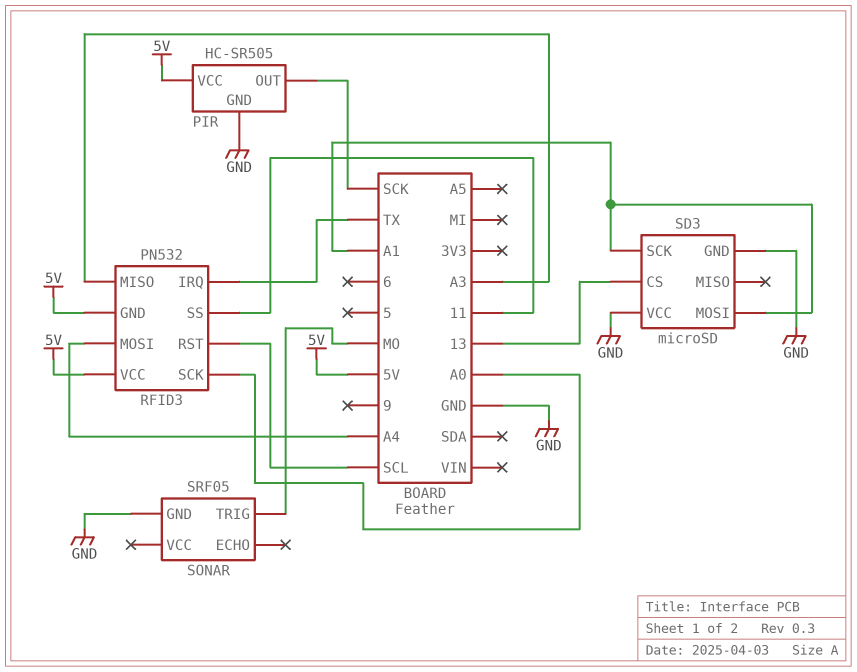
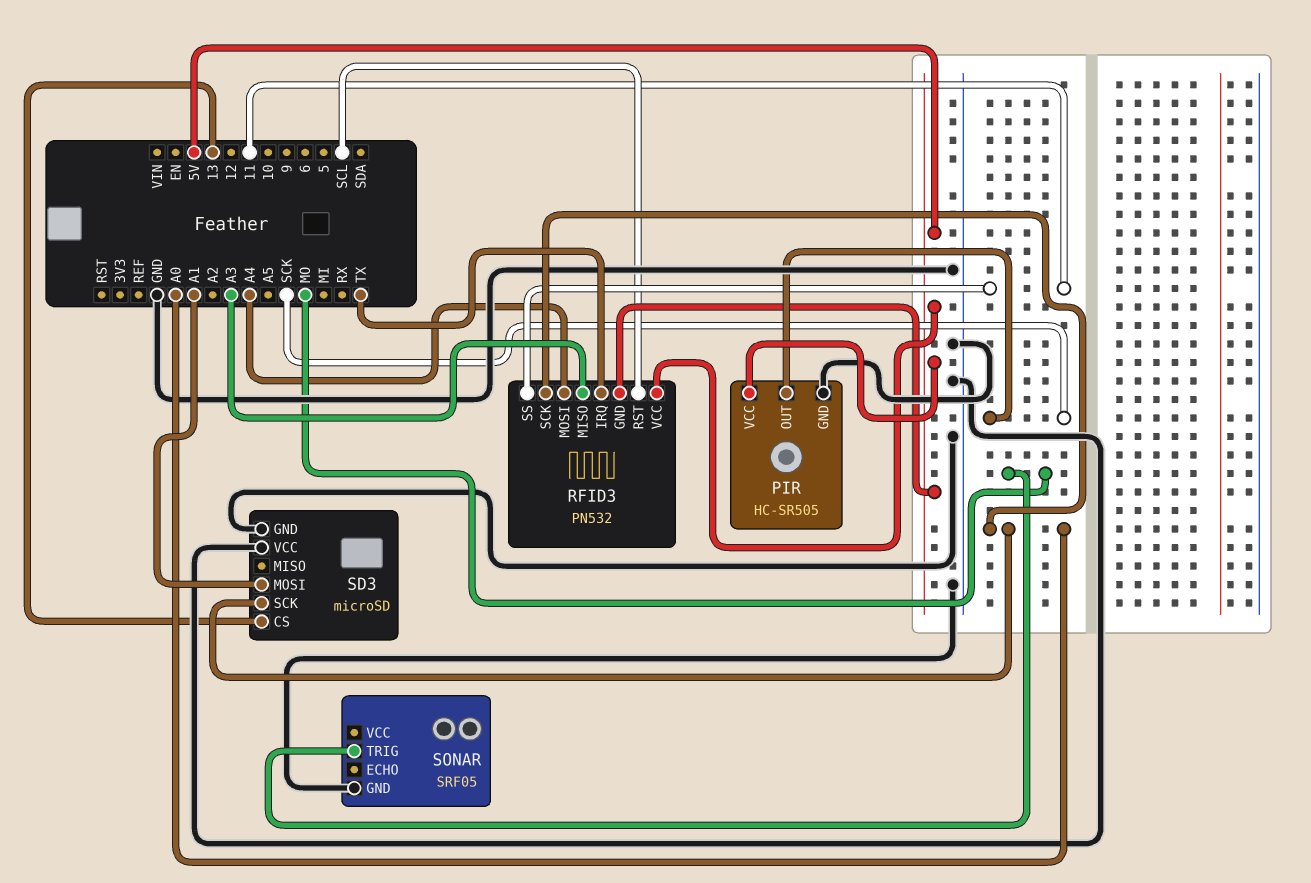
SD3 pin SCK: A1 -> A0

